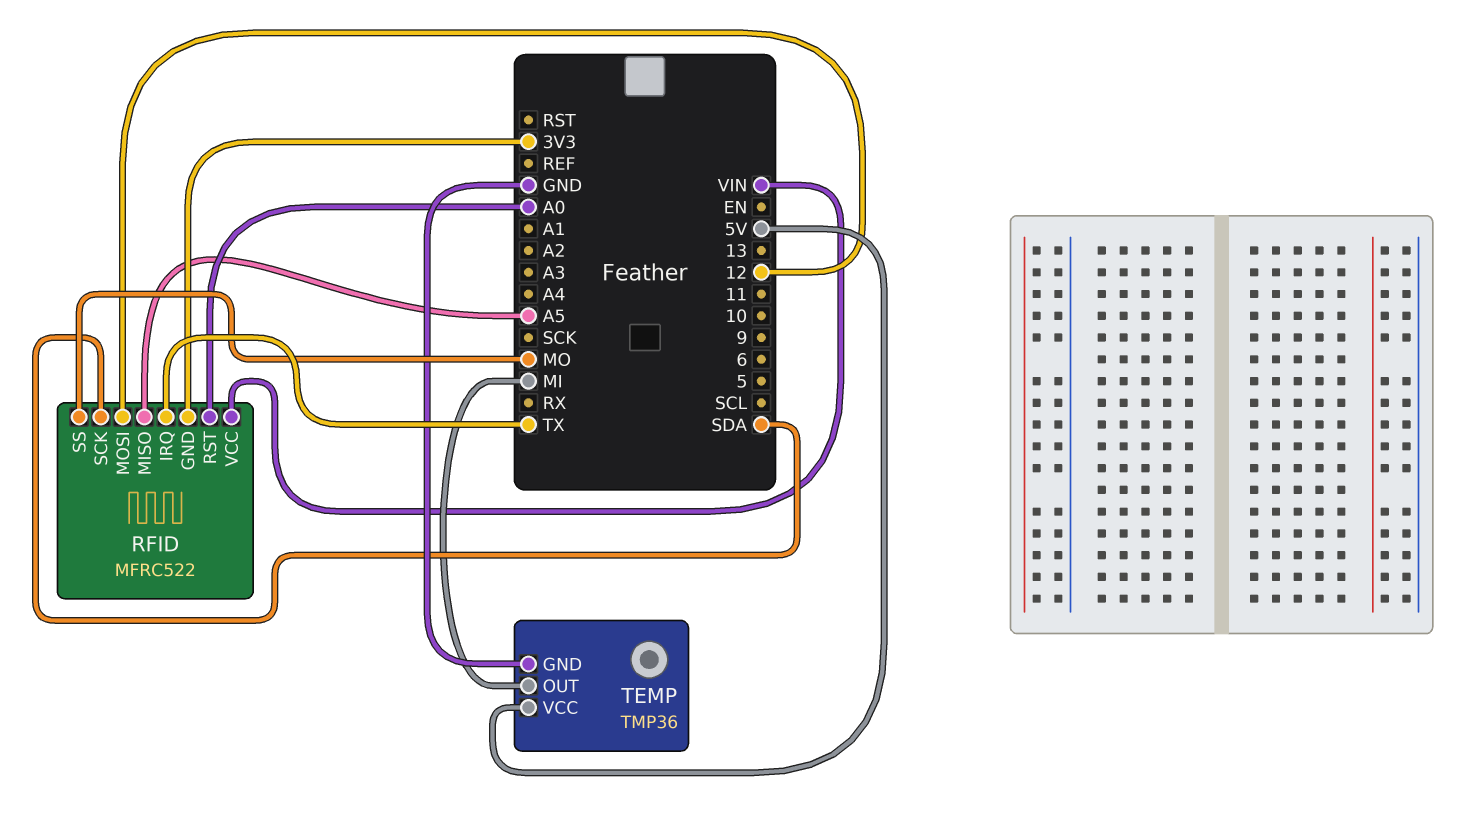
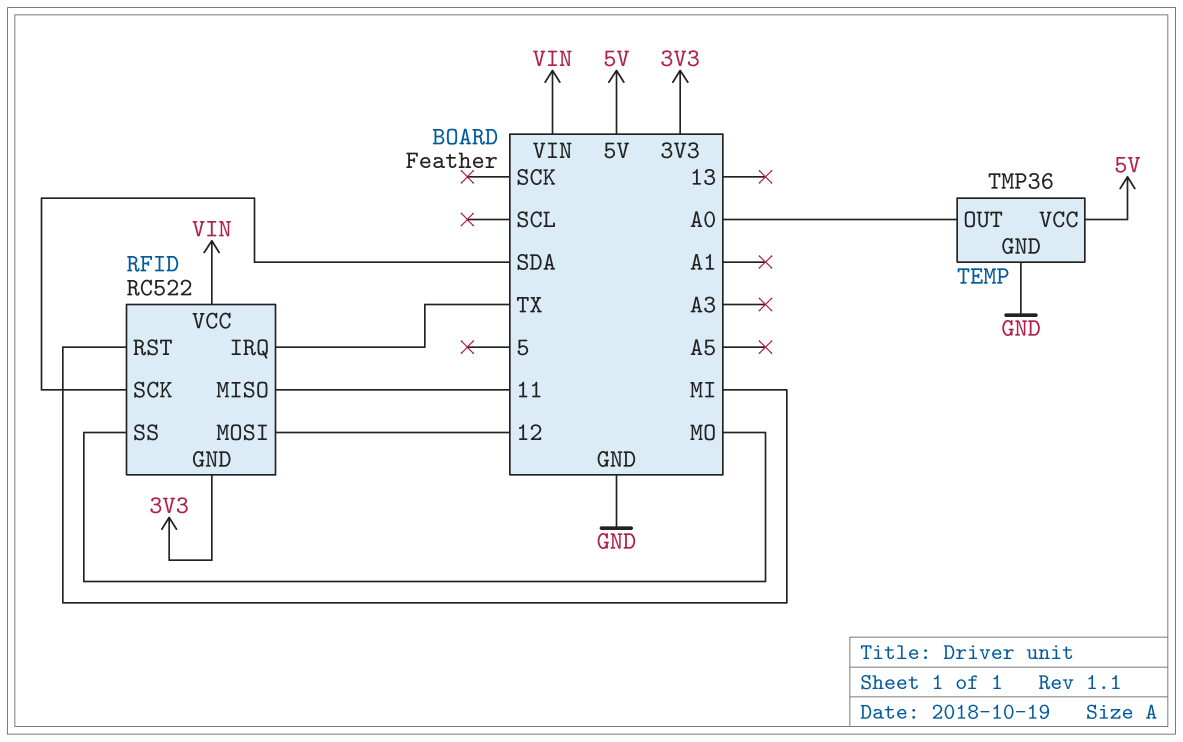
RFID: MFRC522 -> RC522
RFID pin MISO: A5 -> 11
RFID pin RST: A0 -> MI
TEMP pin OUT: MI -> A0

